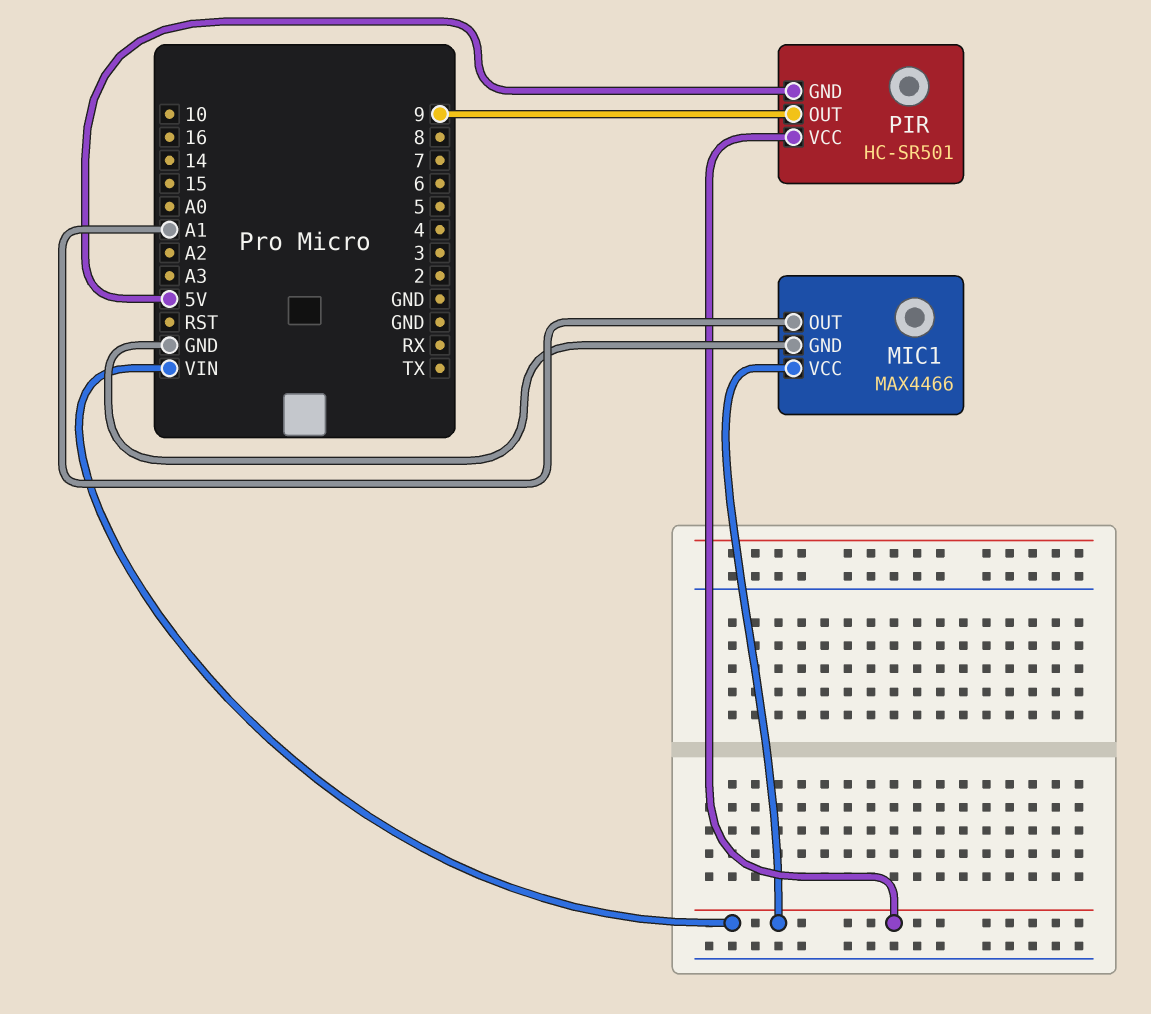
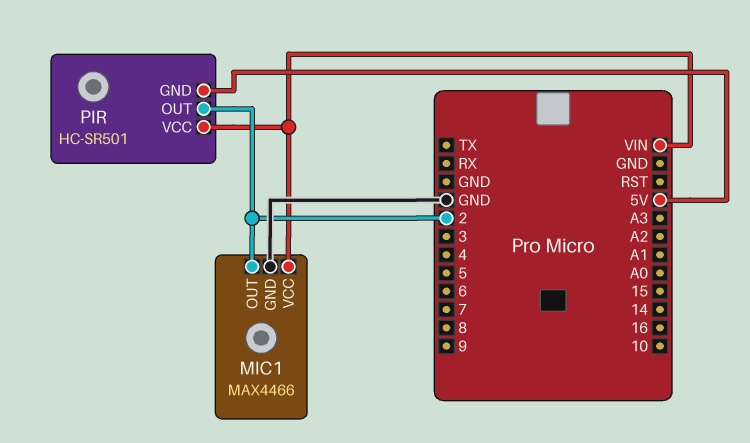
MIC1 pin OUT: A1 -> 2
PIR pin OUT: 9 -> 2

